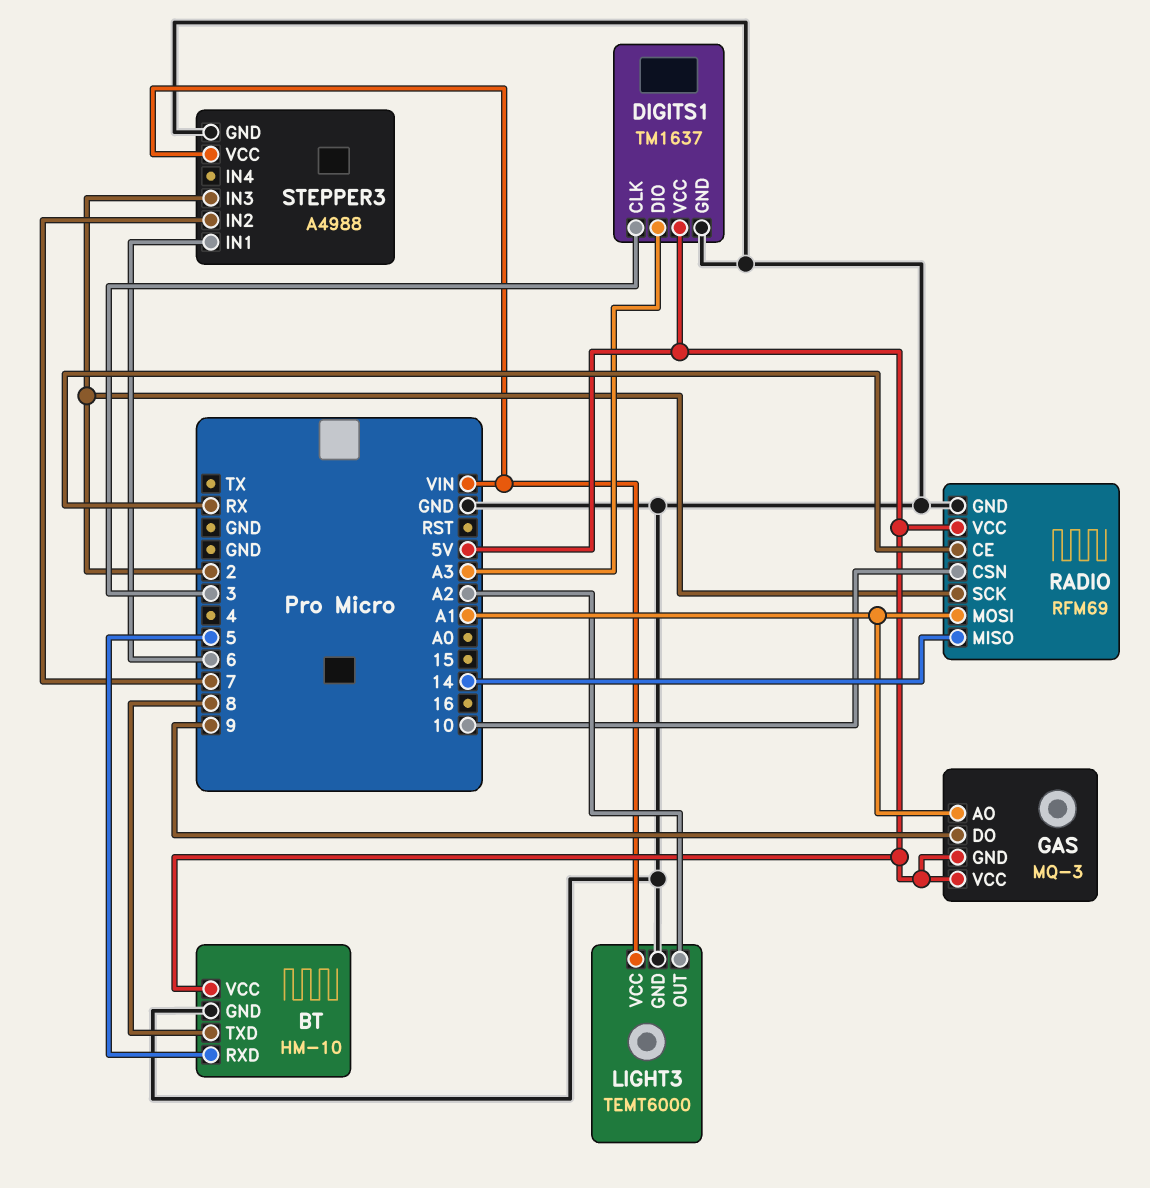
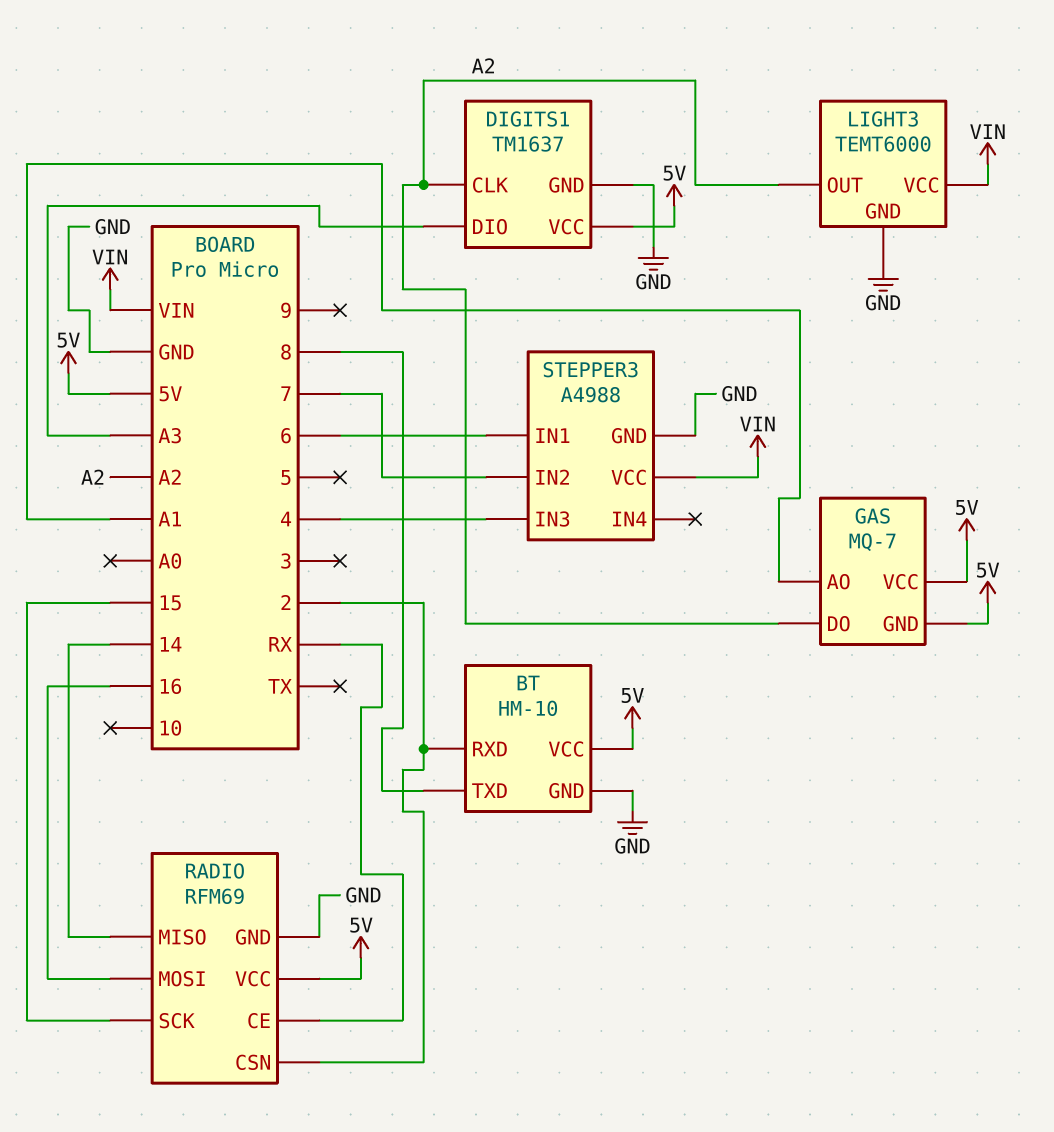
BT pin RXD: 5 -> 2
DIGITS1 pin CLK: 3 -> A2
GAS: MQ-3 -> MQ-7
GAS pin DO: 9 -> A2
RADIO pin CSN: 10 -> 2
RADIO pin MOSI: A1 -> 16
RADIO pin SCK: 2 -> 15
STEPPER3 pin IN3: 2 -> 4

